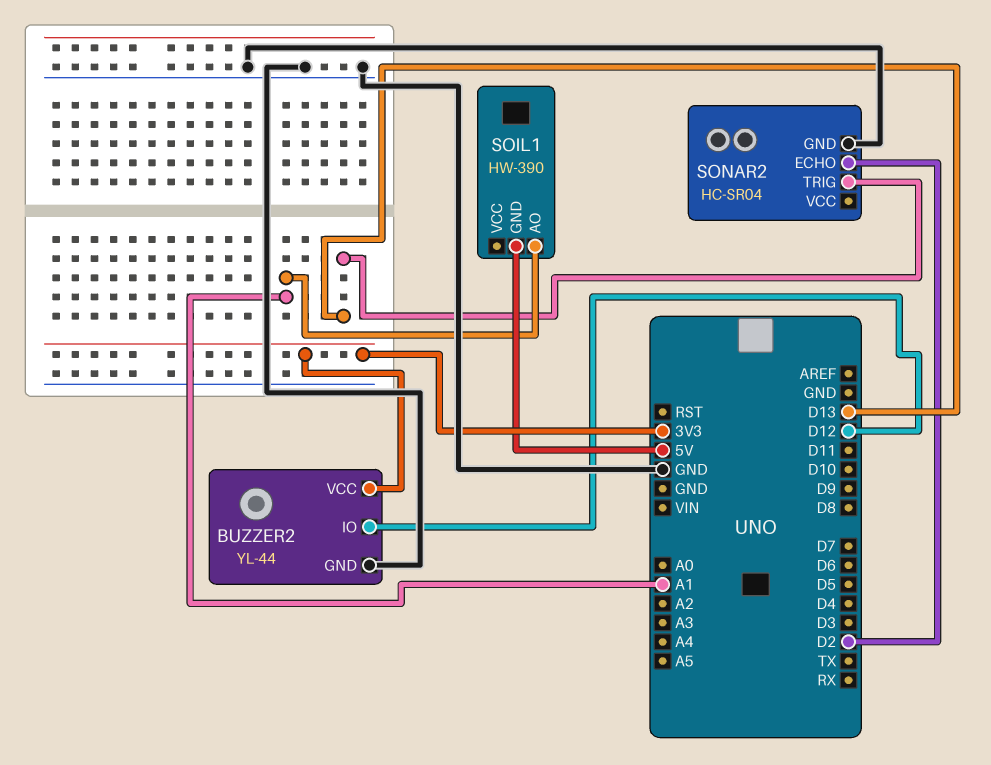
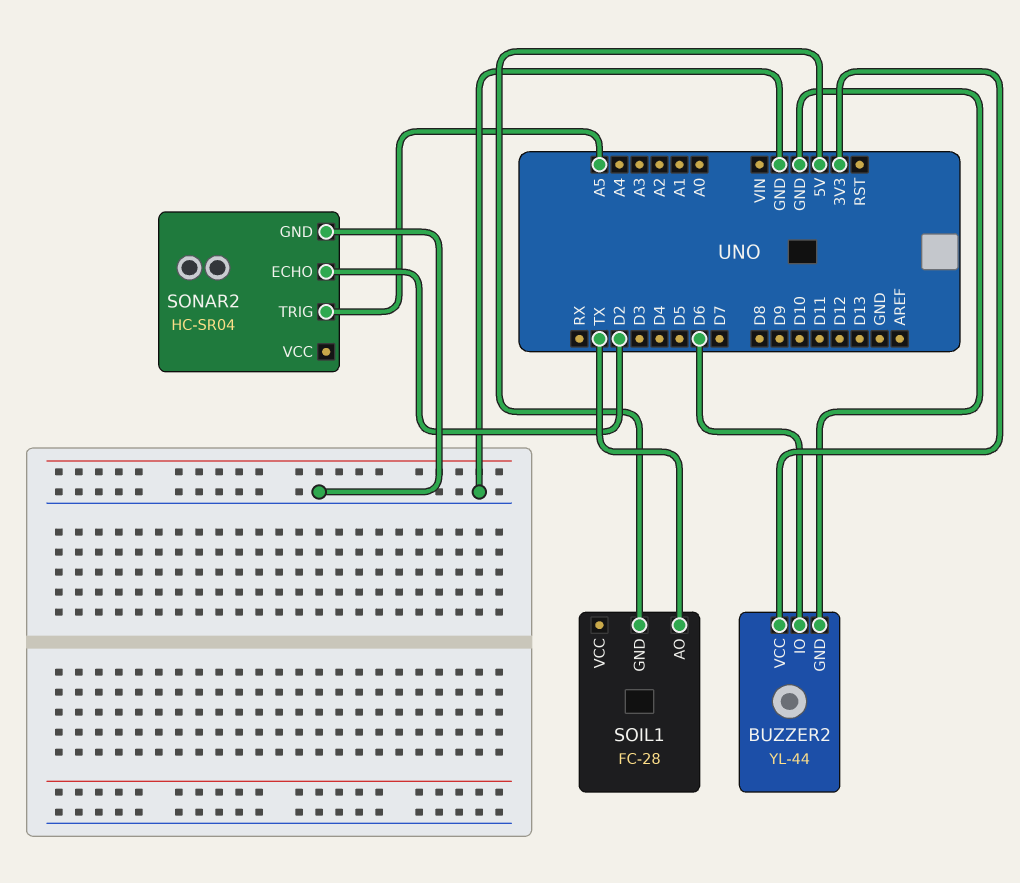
BUZZER2 pin IO: D12 -> D6
SOIL1: HW-390 -> FC-28
SOIL1 pin AO: A1 -> TX
SONAR2 pin TRIG: D13 -> A5

